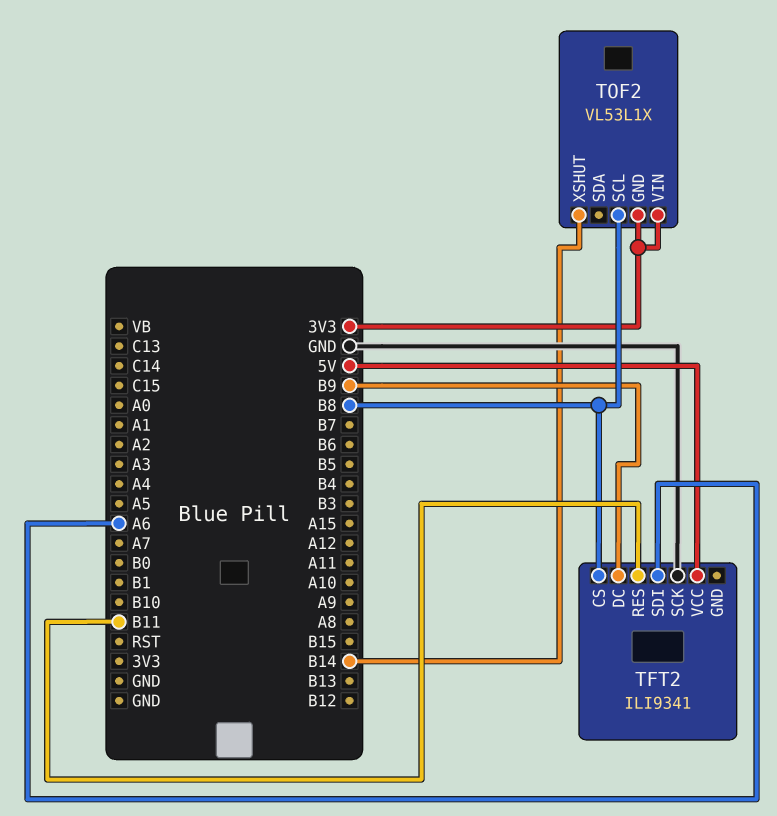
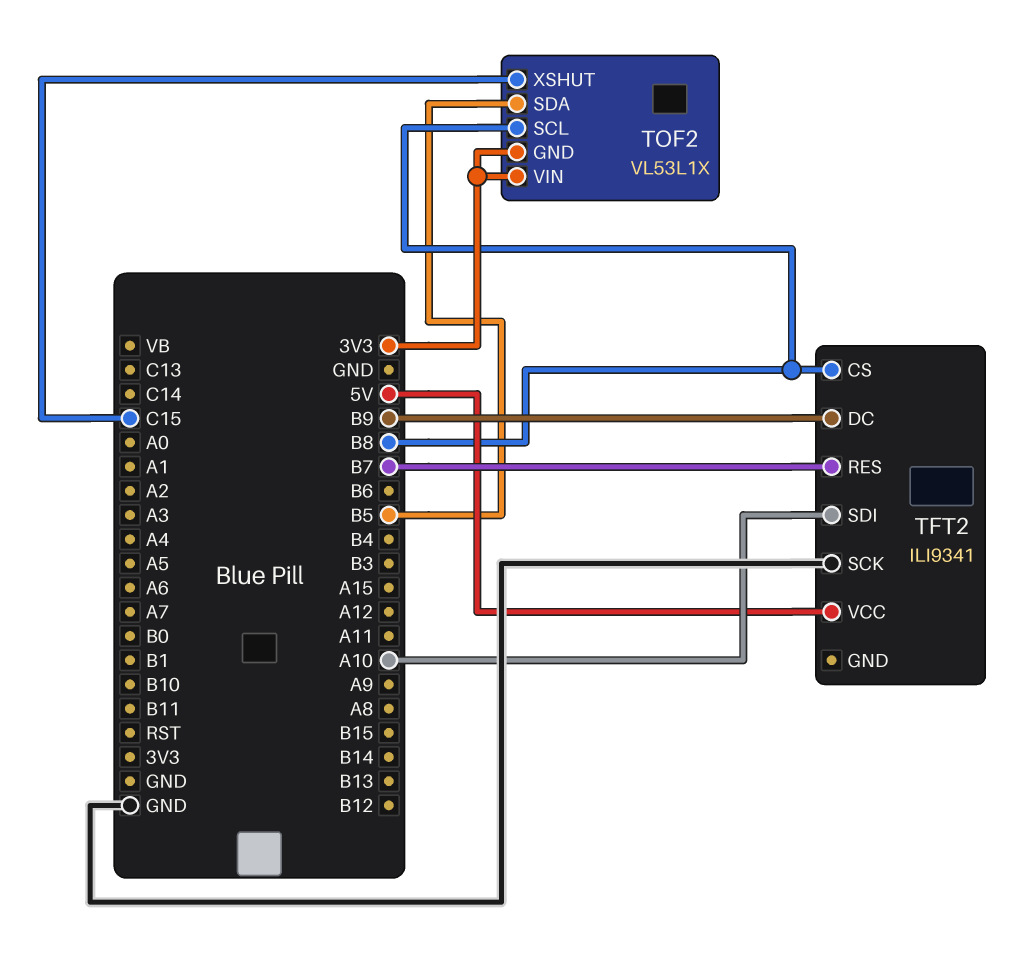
TFT2 pin RES: B11 -> B7
TFT2 pin SDI: A6 -> A10
TOF2 pin SDA: none -> B5
TOF2 pin XSHUT: B14 -> C15

